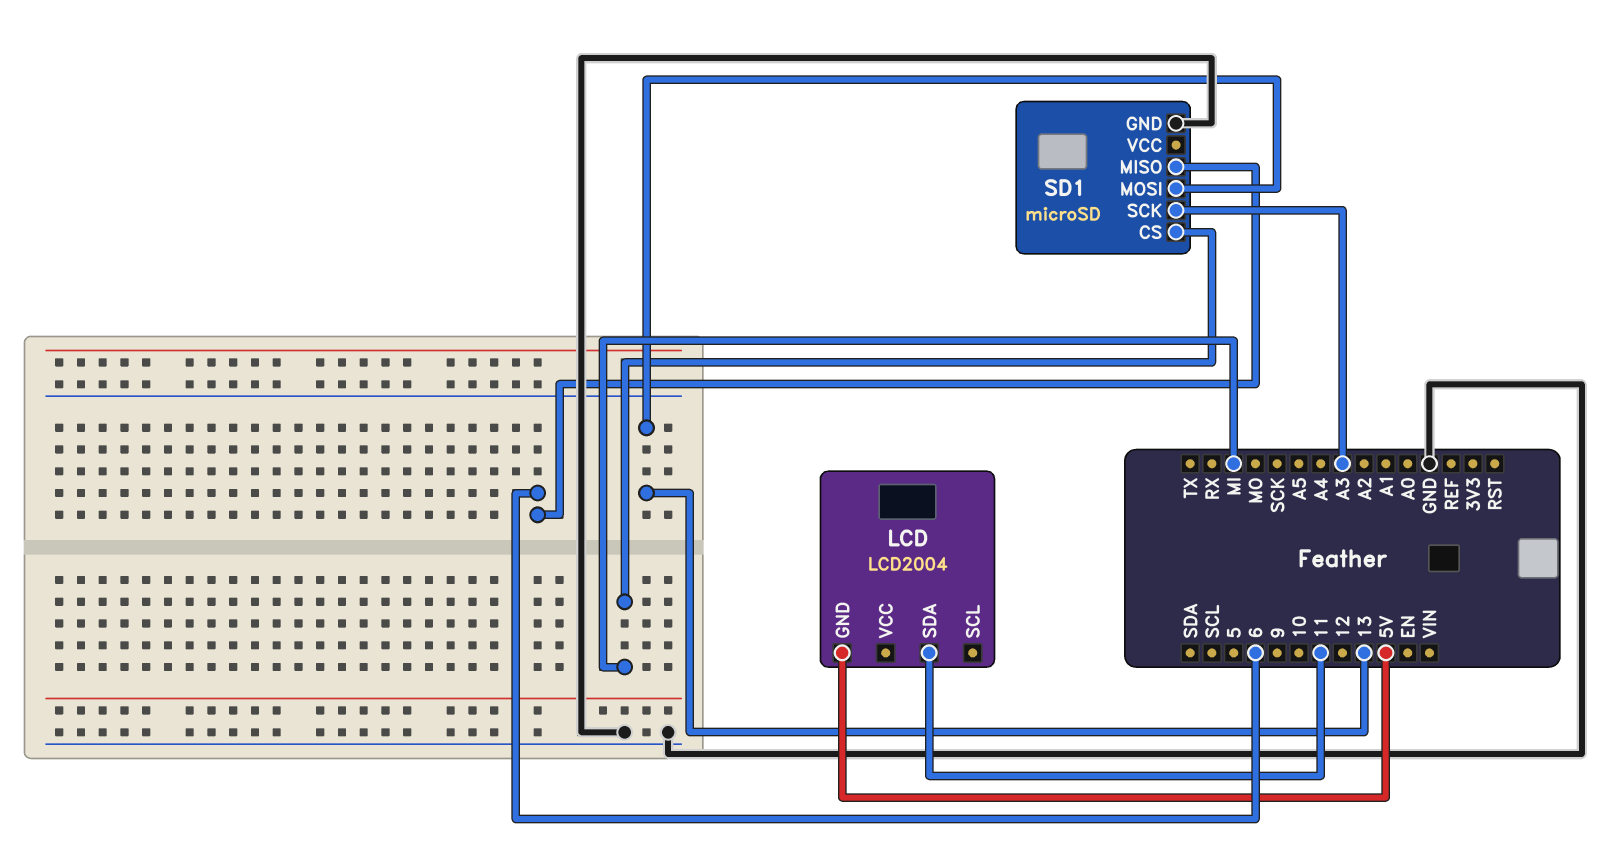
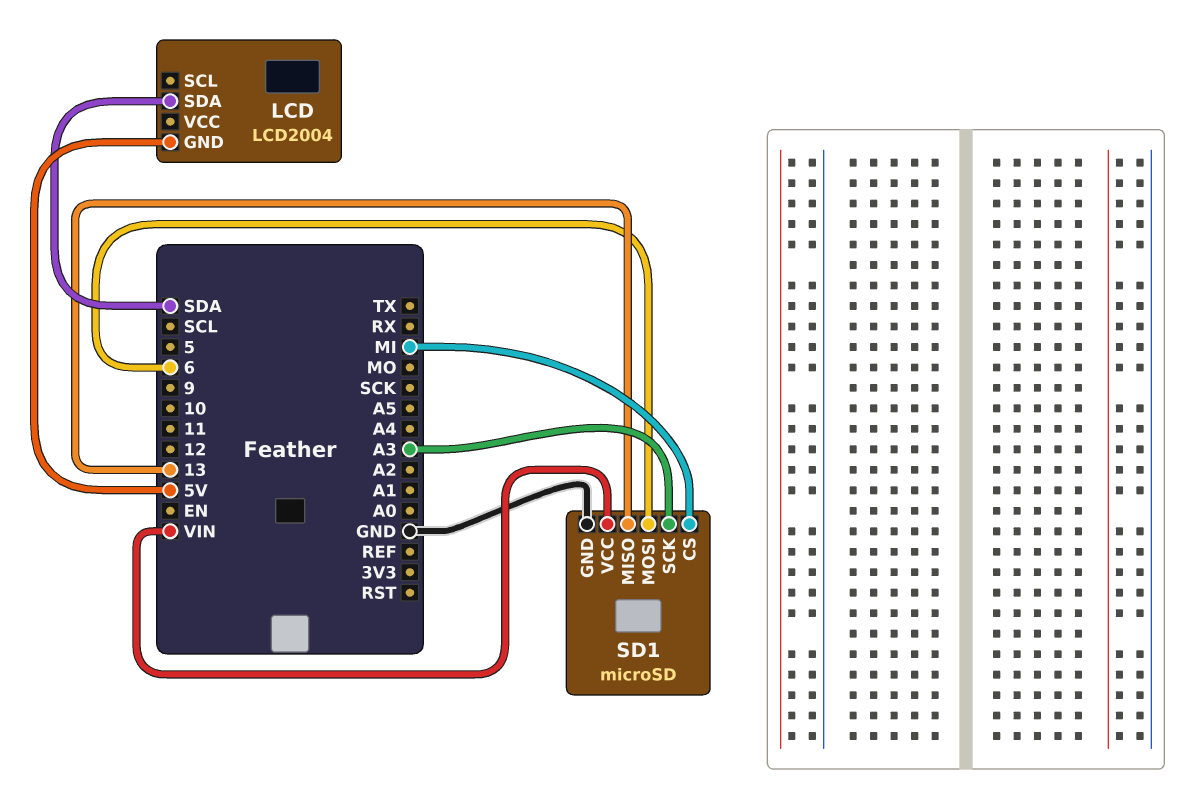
LCD pin SDA: 11 -> SDA
SD1 pin MISO: 6 -> 13
SD1 pin MOSI: 13 -> 6
SD1 pin VCC: none -> VIN

